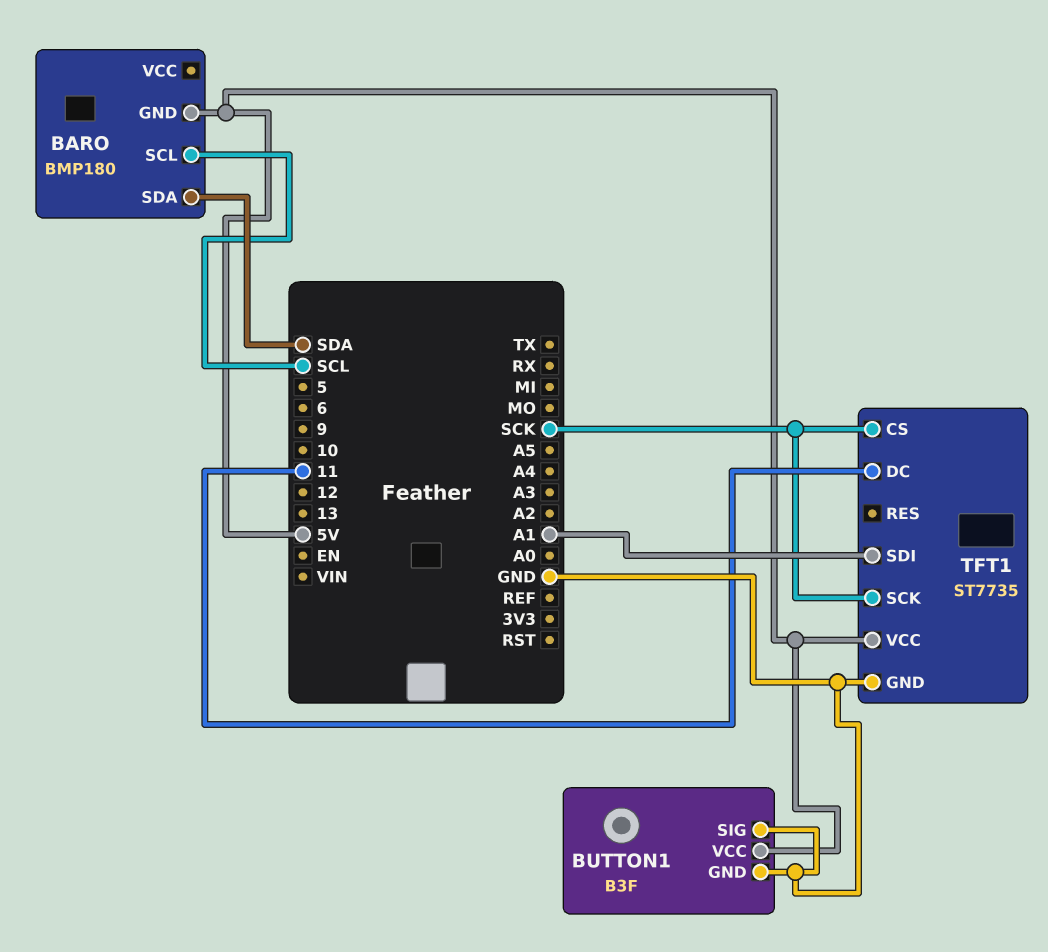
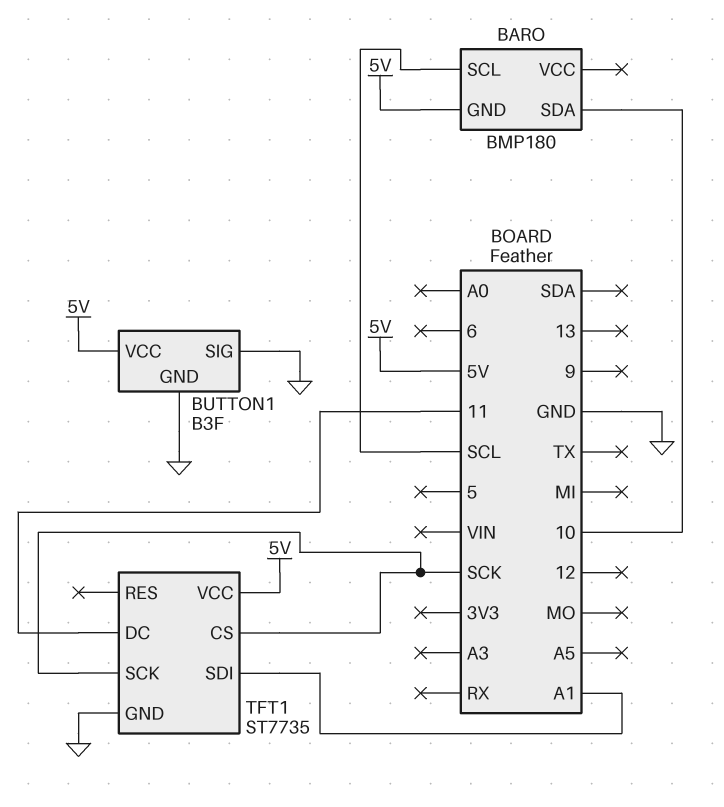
BARO pin SDA: SDA -> 10

